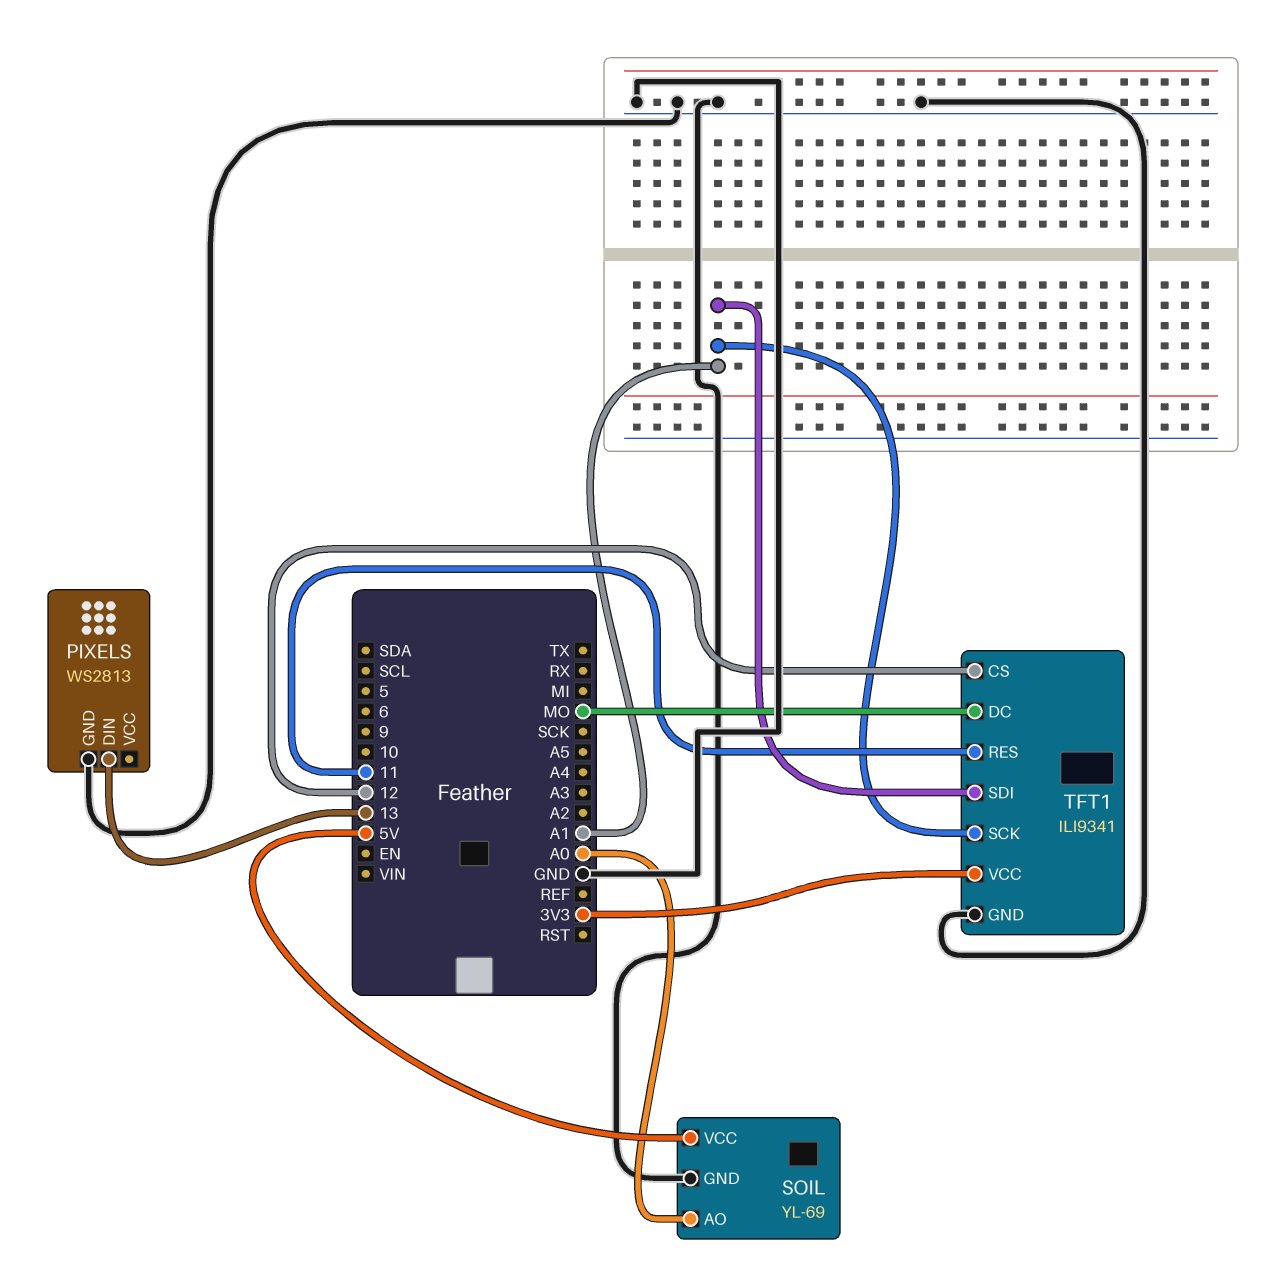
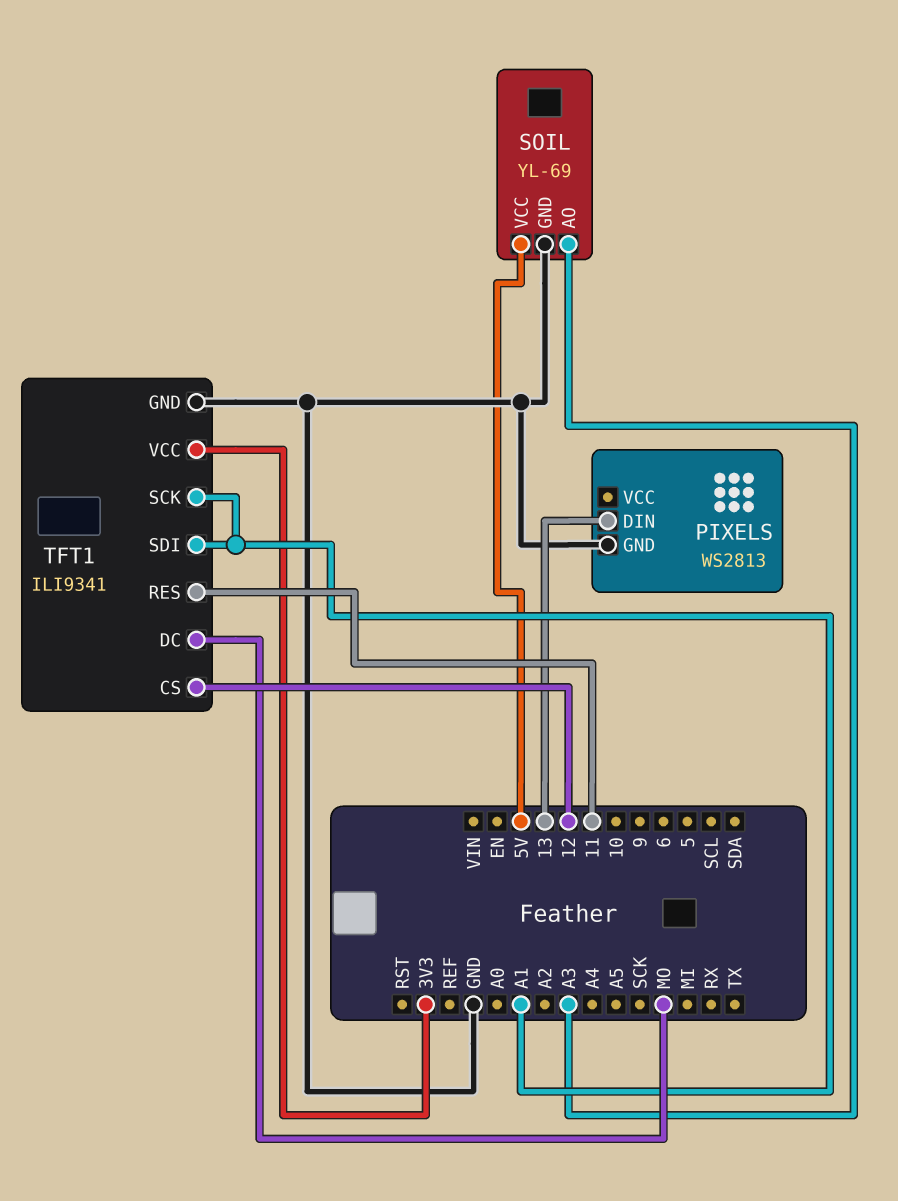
SOIL pin AO: A0 -> A3

